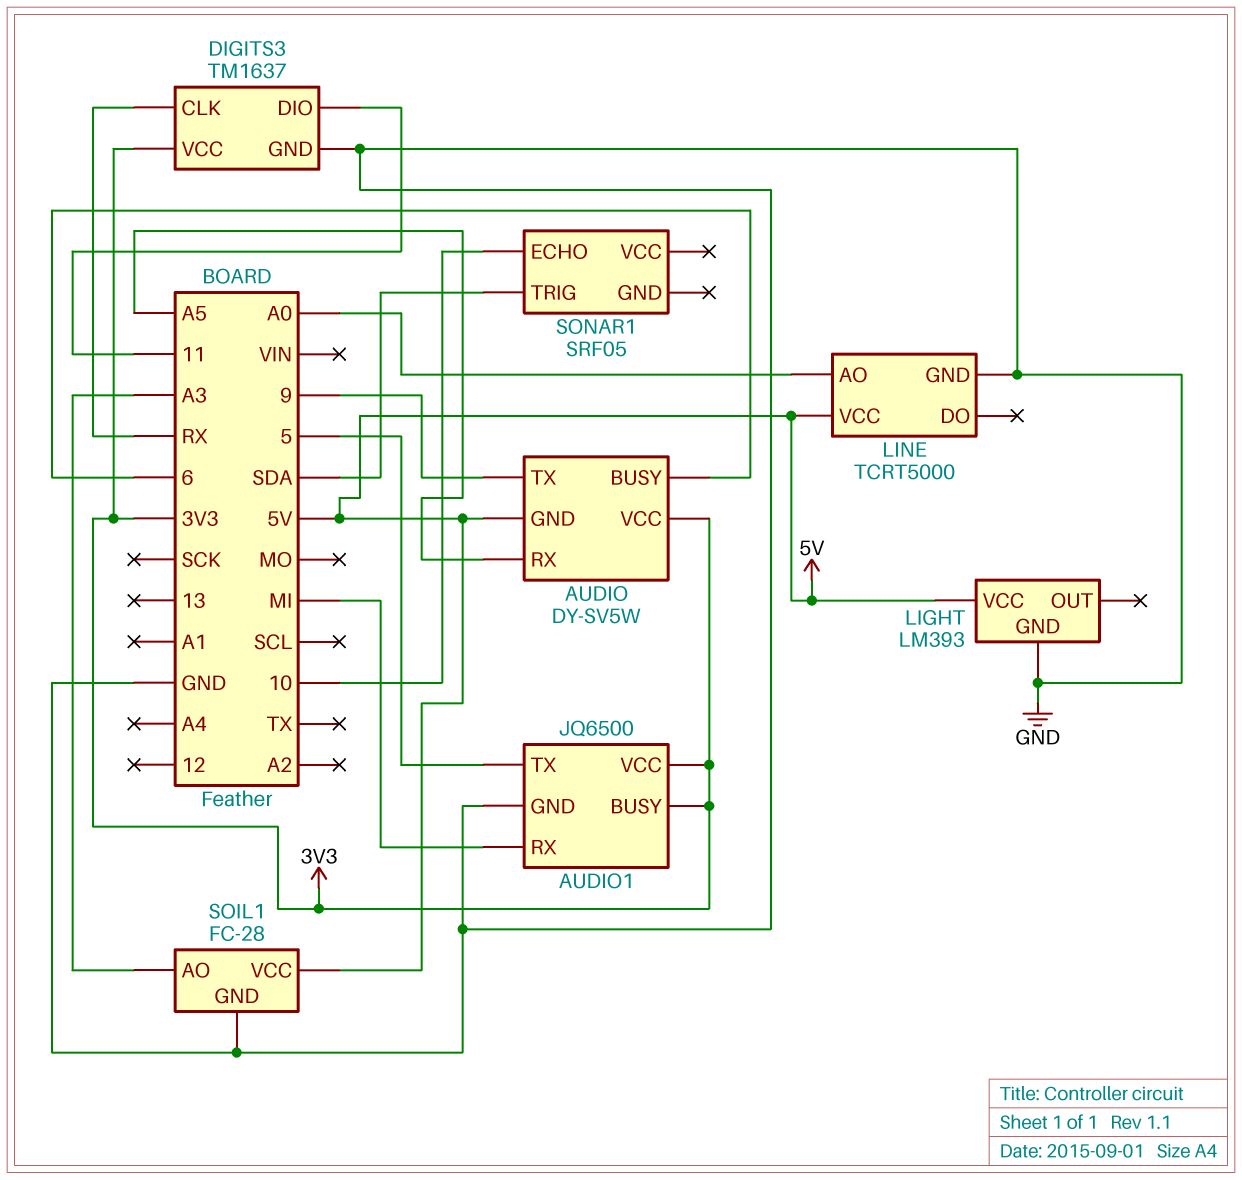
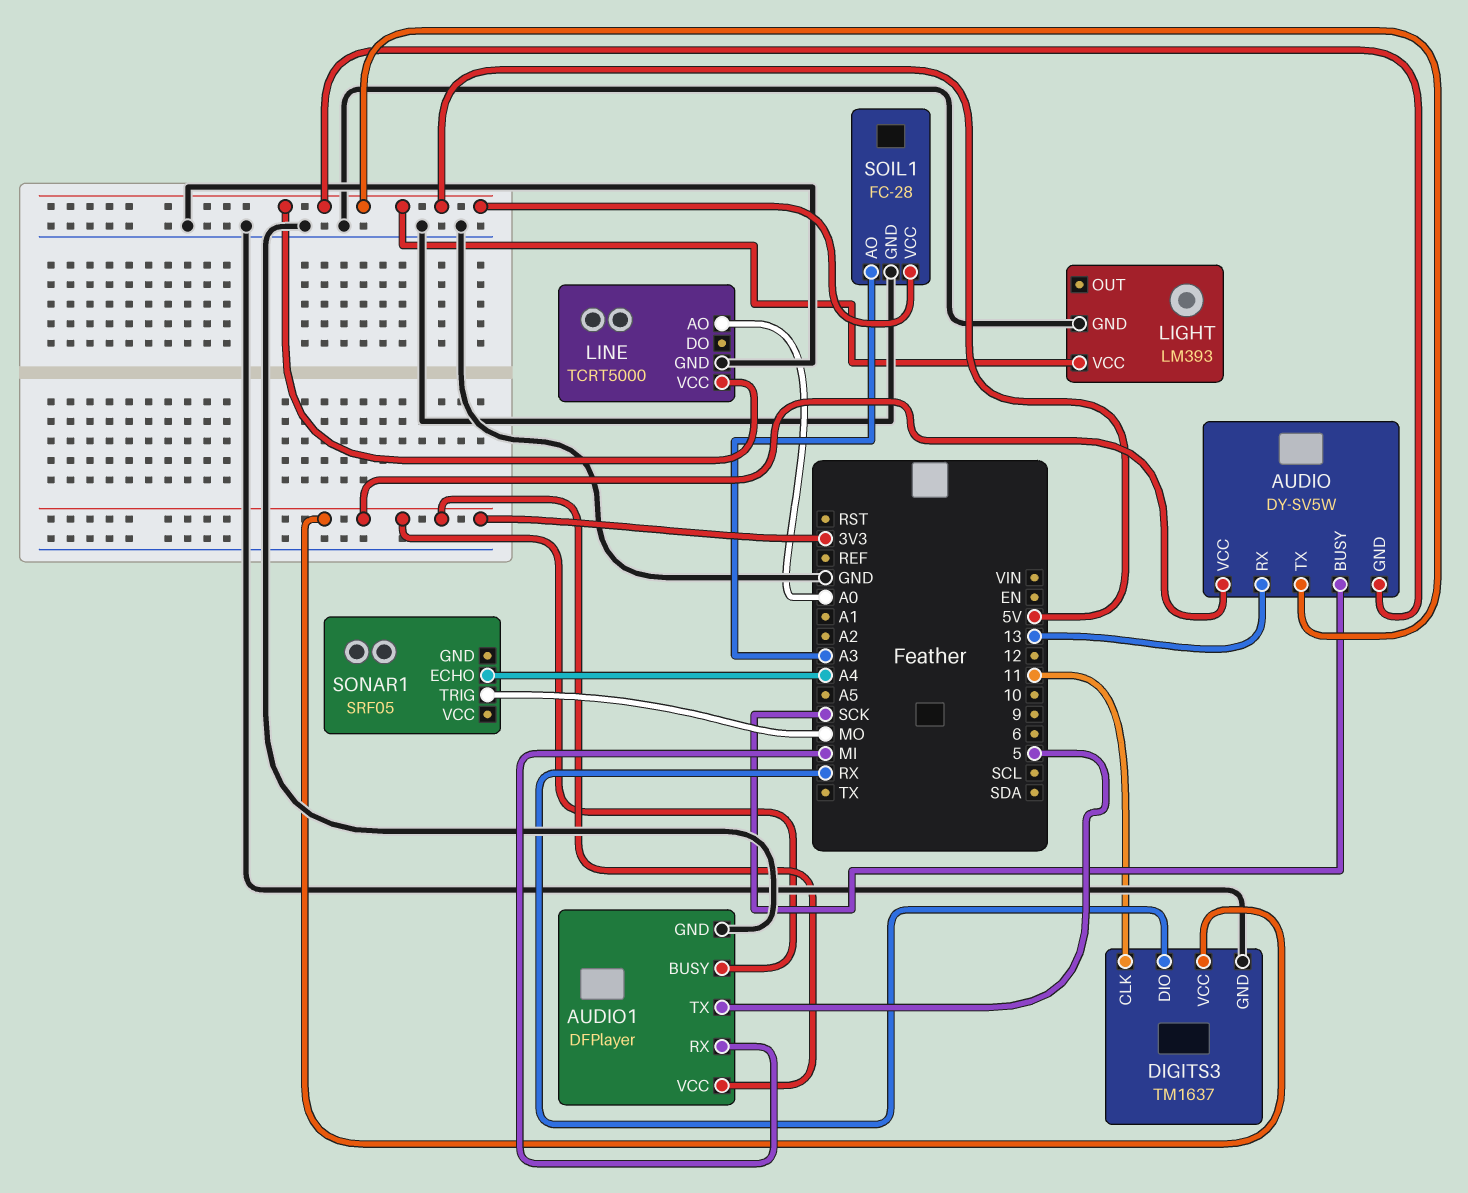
AUDIO pin BUSY: 6 -> SCK
AUDIO pin RX: A5 -> 13
AUDIO pin TX: 9 -> 5V
AUDIO1: JQ6500 -> DFPlayer
DIGITS3 pin CLK: RX -> 11
DIGITS3 pin DIO: 11 -> RX
SONAR1 pin ECHO: 10 -> A4
SONAR1 pin TRIG: SDA -> MO

